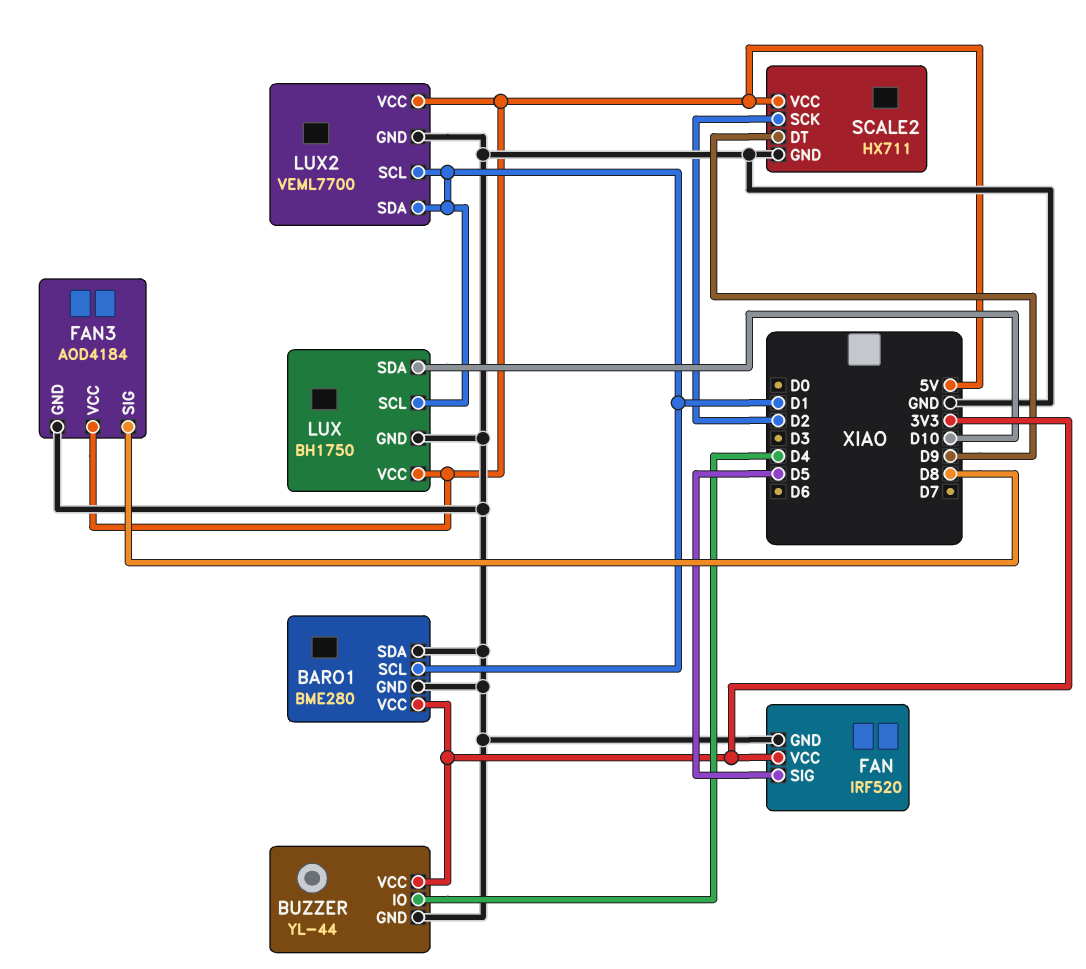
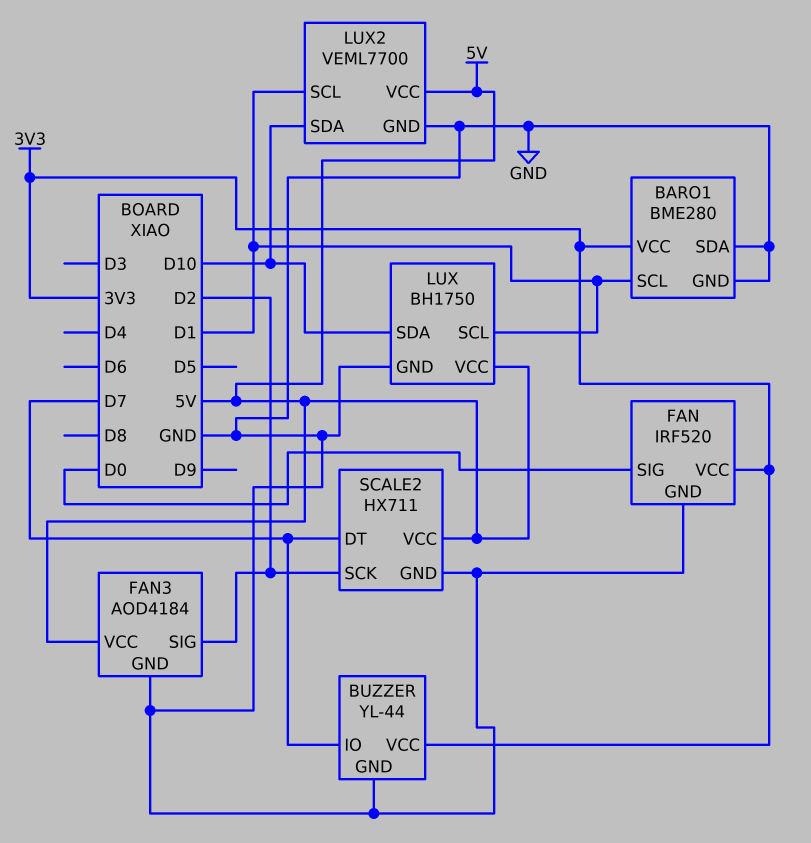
BUZZER pin IO: D4 -> D7
FAN pin SIG: D5 -> D0
FAN3 pin SIG: D8 -> D2
LUX2 pin SDA: D1 -> D10
SCALE2 pin DT: D9 -> D7

